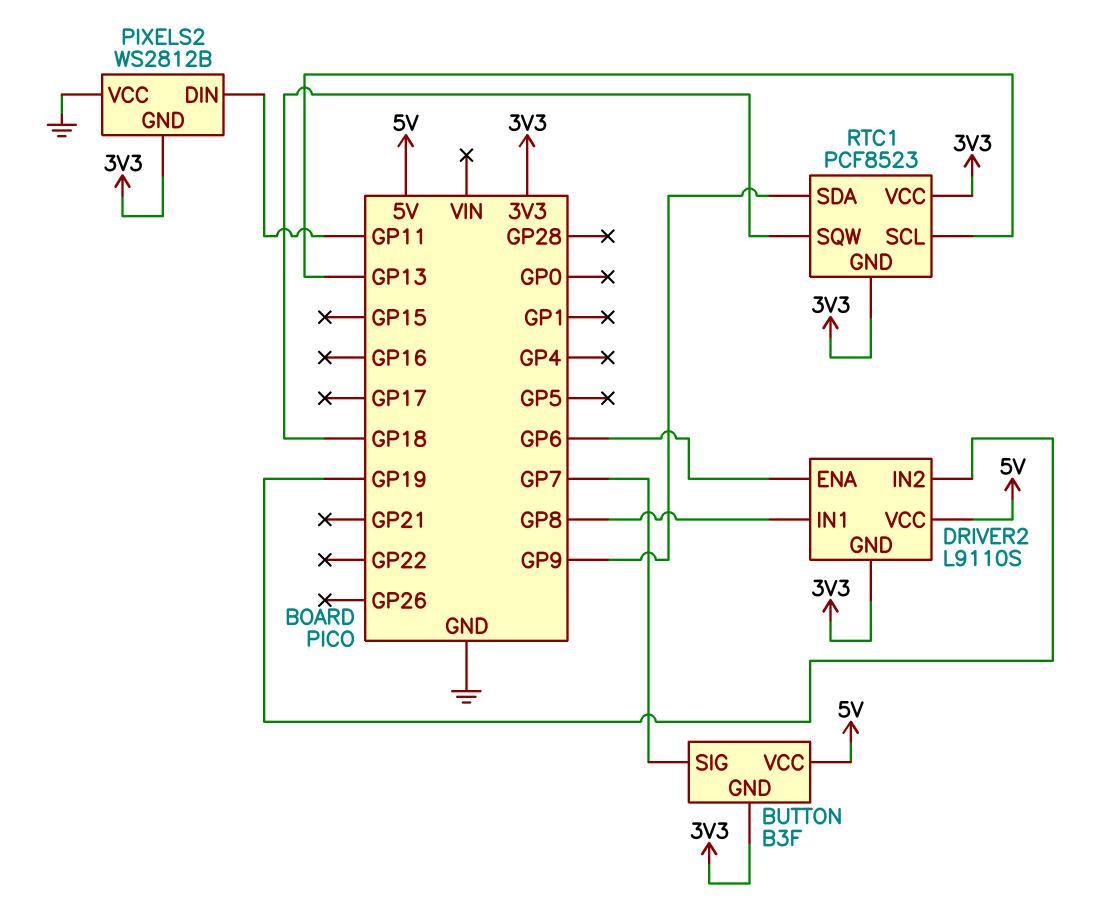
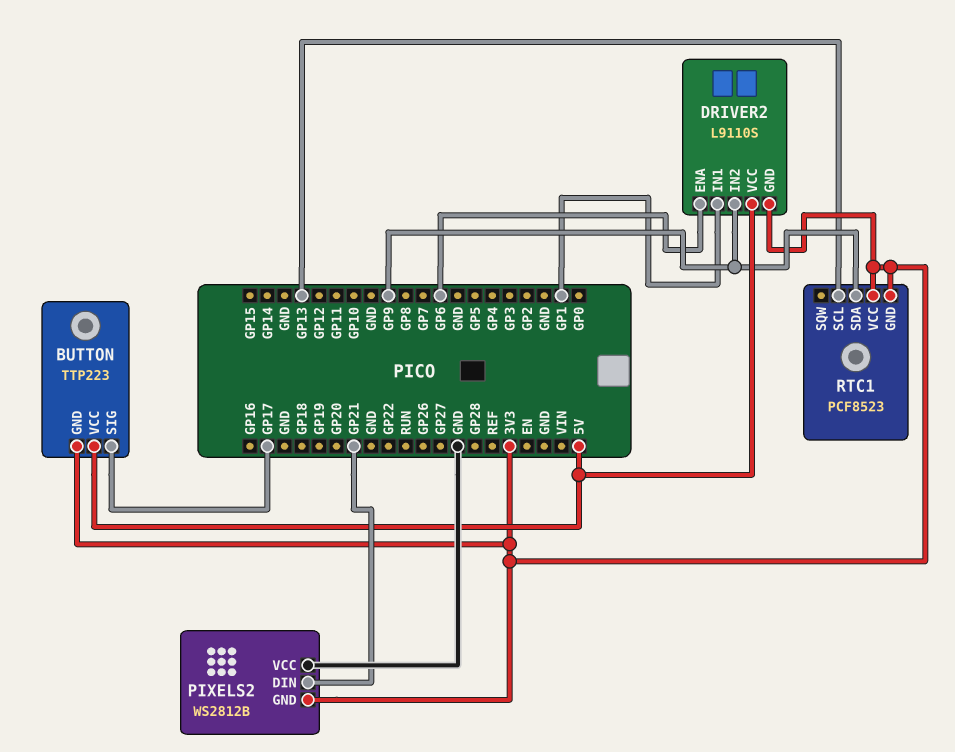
BUTTON: B3F -> TTP223
BUTTON pin SIG: GP7 -> GP17
DRIVER2 pin IN1: GP8 -> GP1
DRIVER2 pin IN2: GP19 -> GP9
PIXELS2 pin DIN: GP11 -> GP21
RTC1 pin SQW: GP18 -> none

